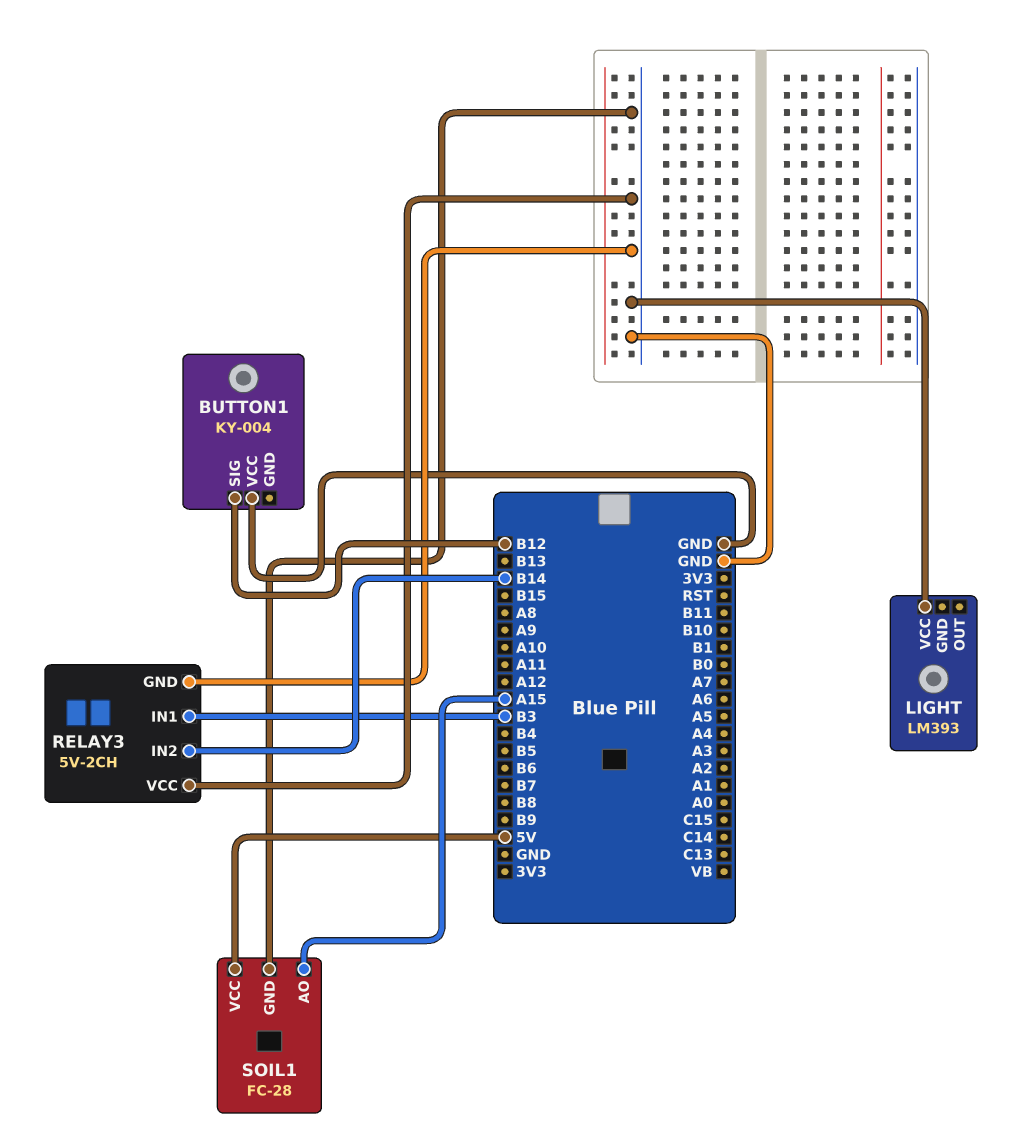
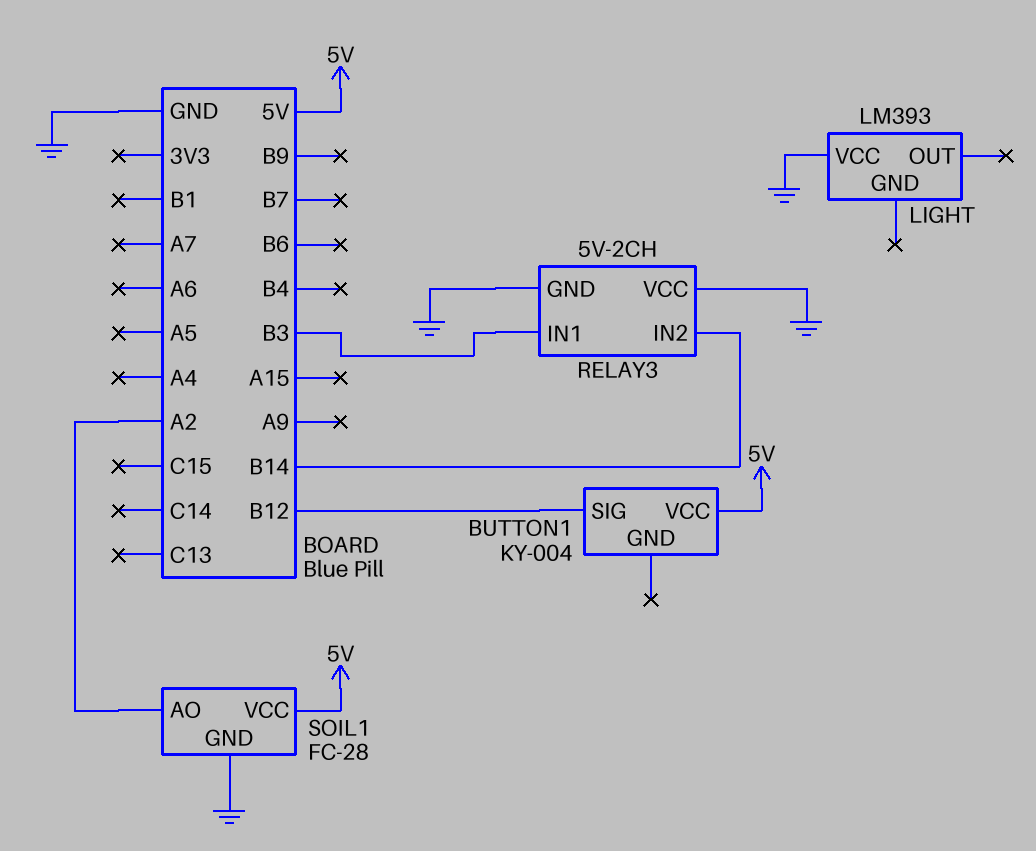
BUTTON1 pin VCC: GND -> 5V
SOIL1 pin AO: A15 -> A2

